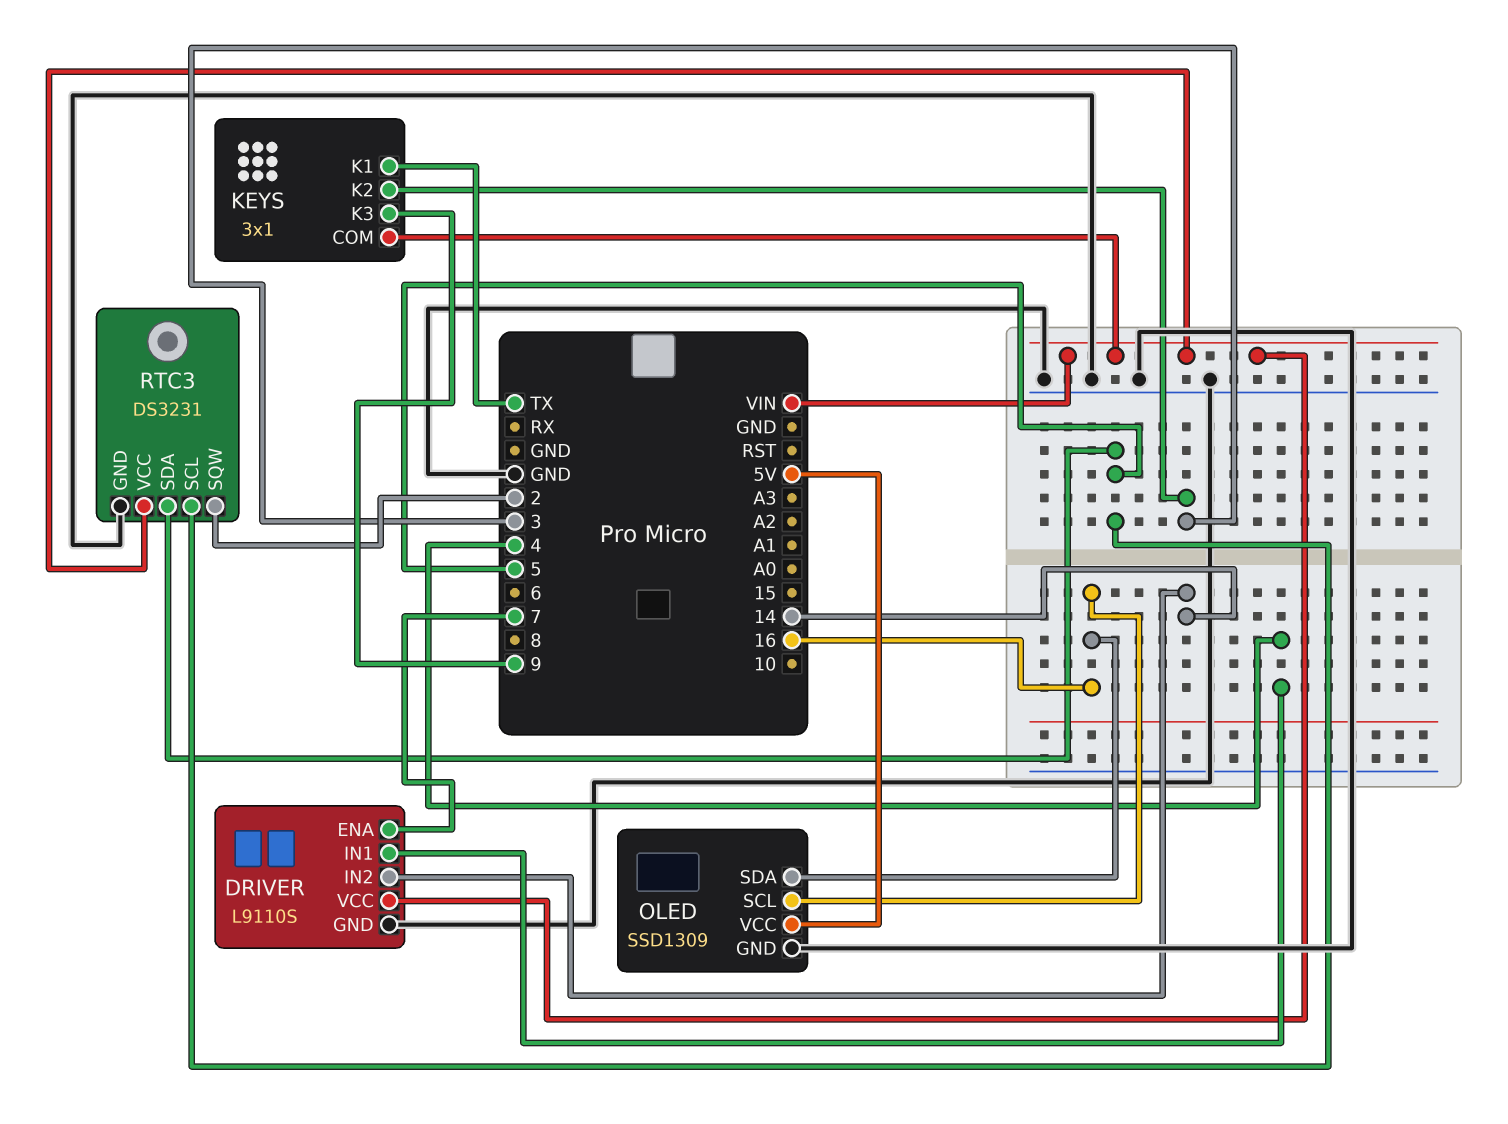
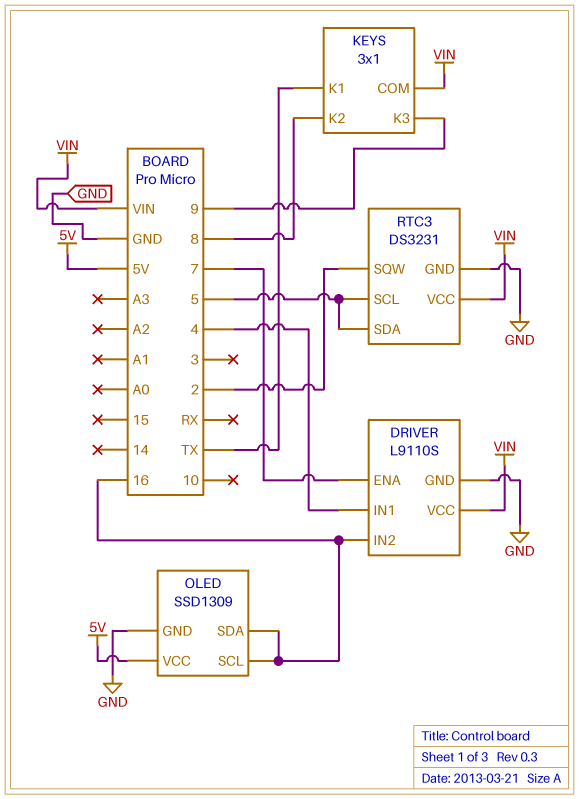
DRIVER pin IN2: 14 -> 16
KEYS pin K2: 3 -> 8

